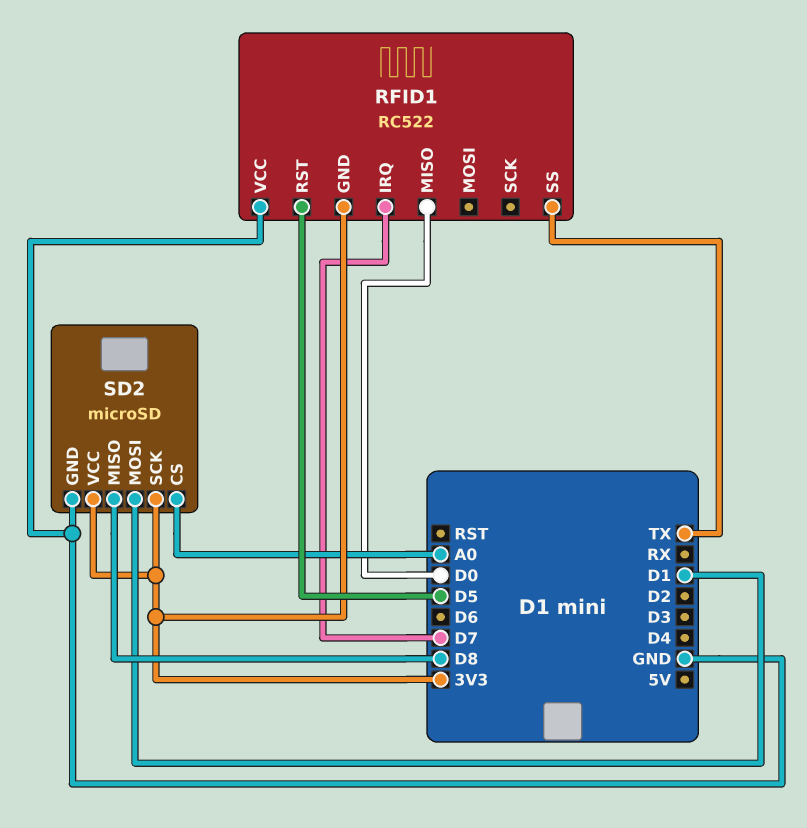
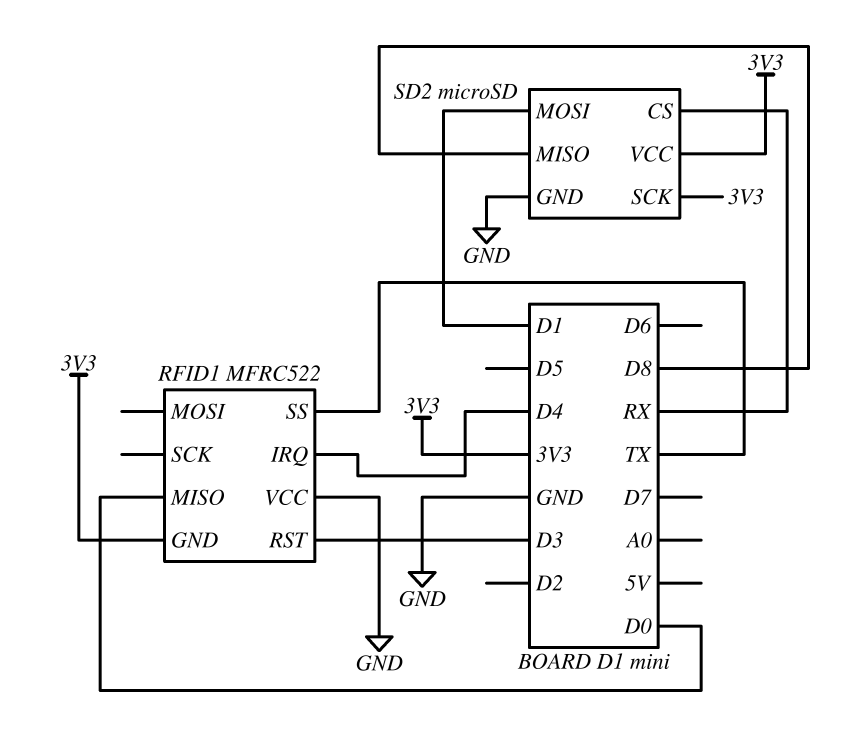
RFID1: RC522 -> MFRC522
RFID1 pin IRQ: D7 -> D4
RFID1 pin RST: D5 -> D3
SD2 pin CS: A0 -> RX

